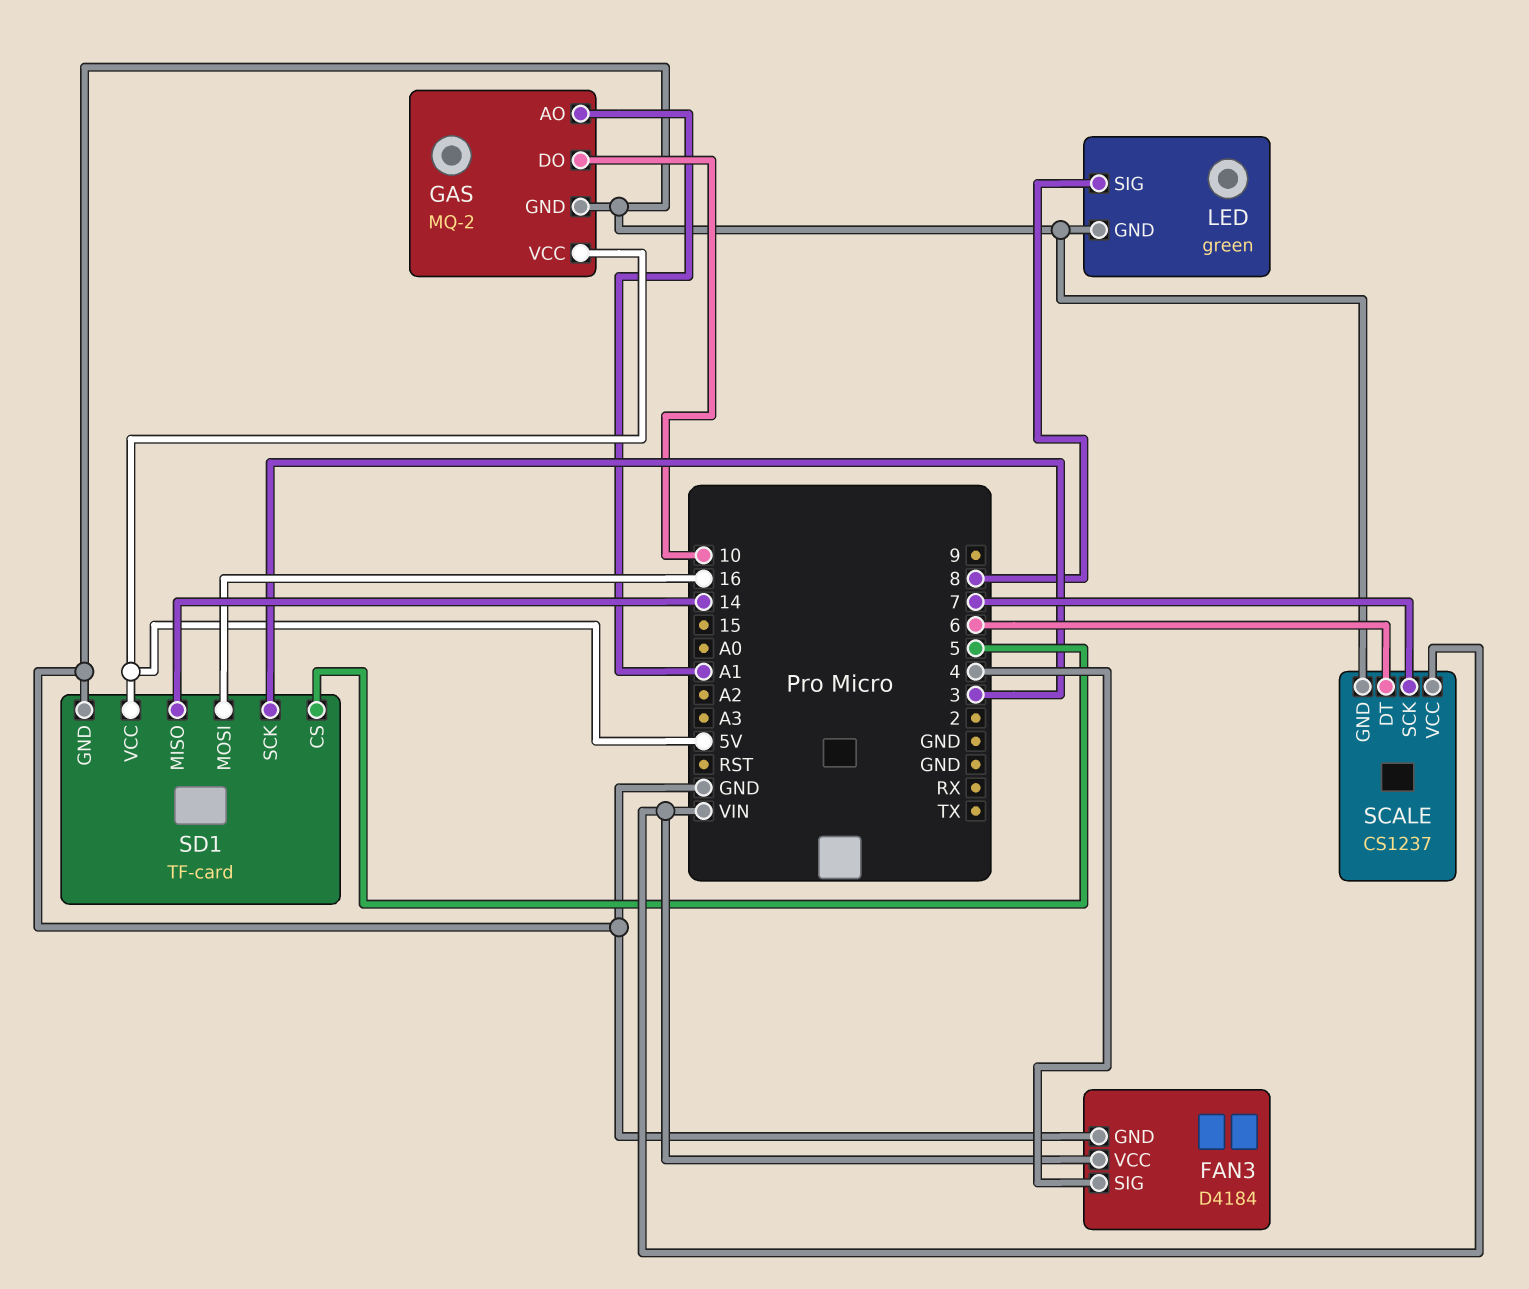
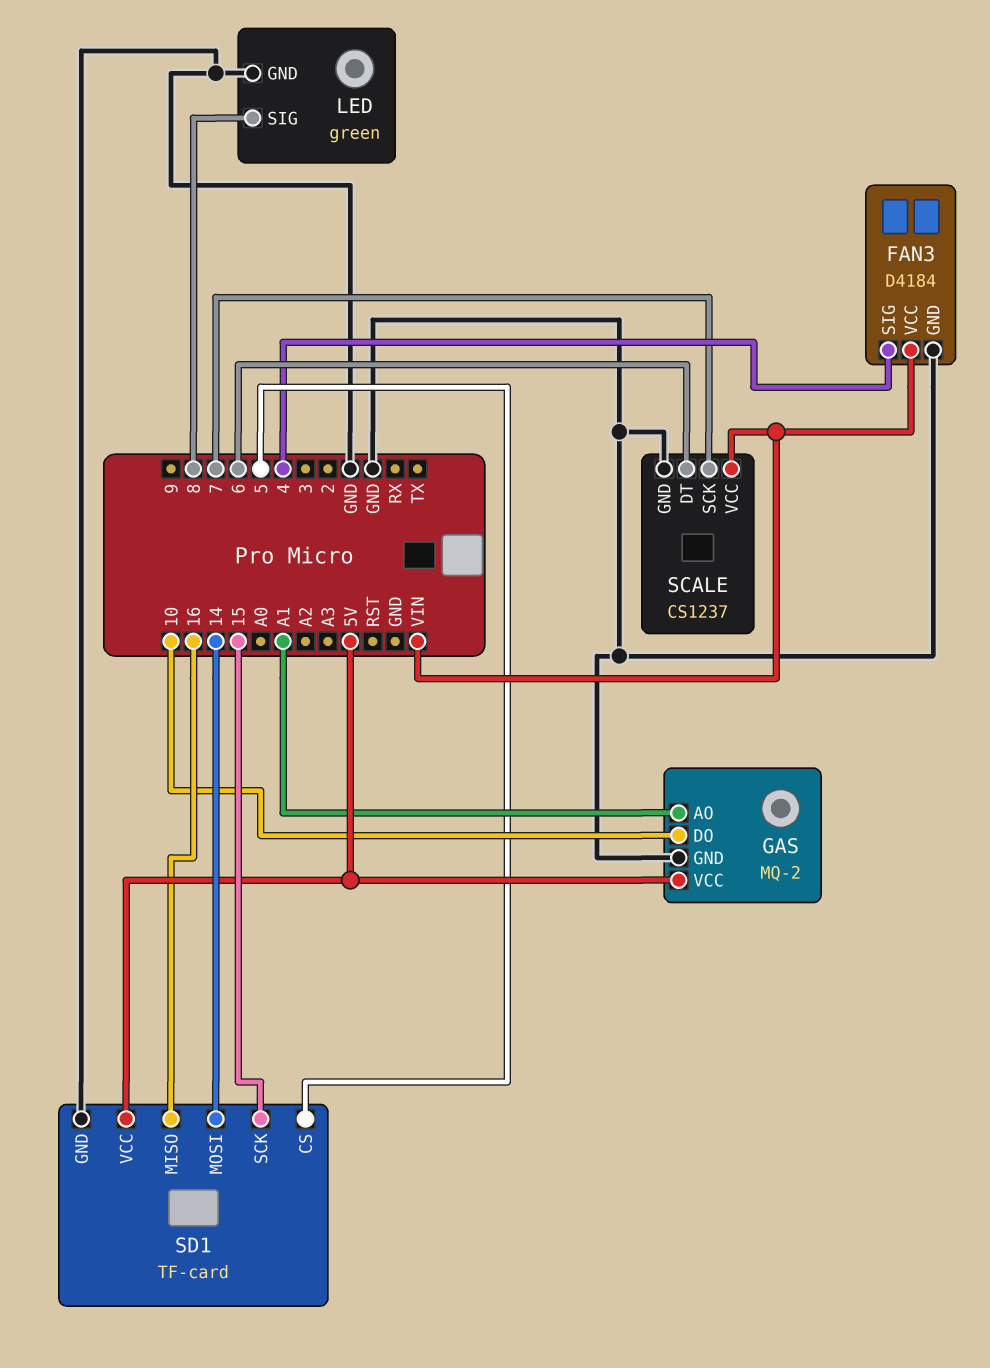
SD1 pin MISO: 14 -> 16
SD1 pin MOSI: 16 -> 14
SD1 pin SCK: 3 -> 15

